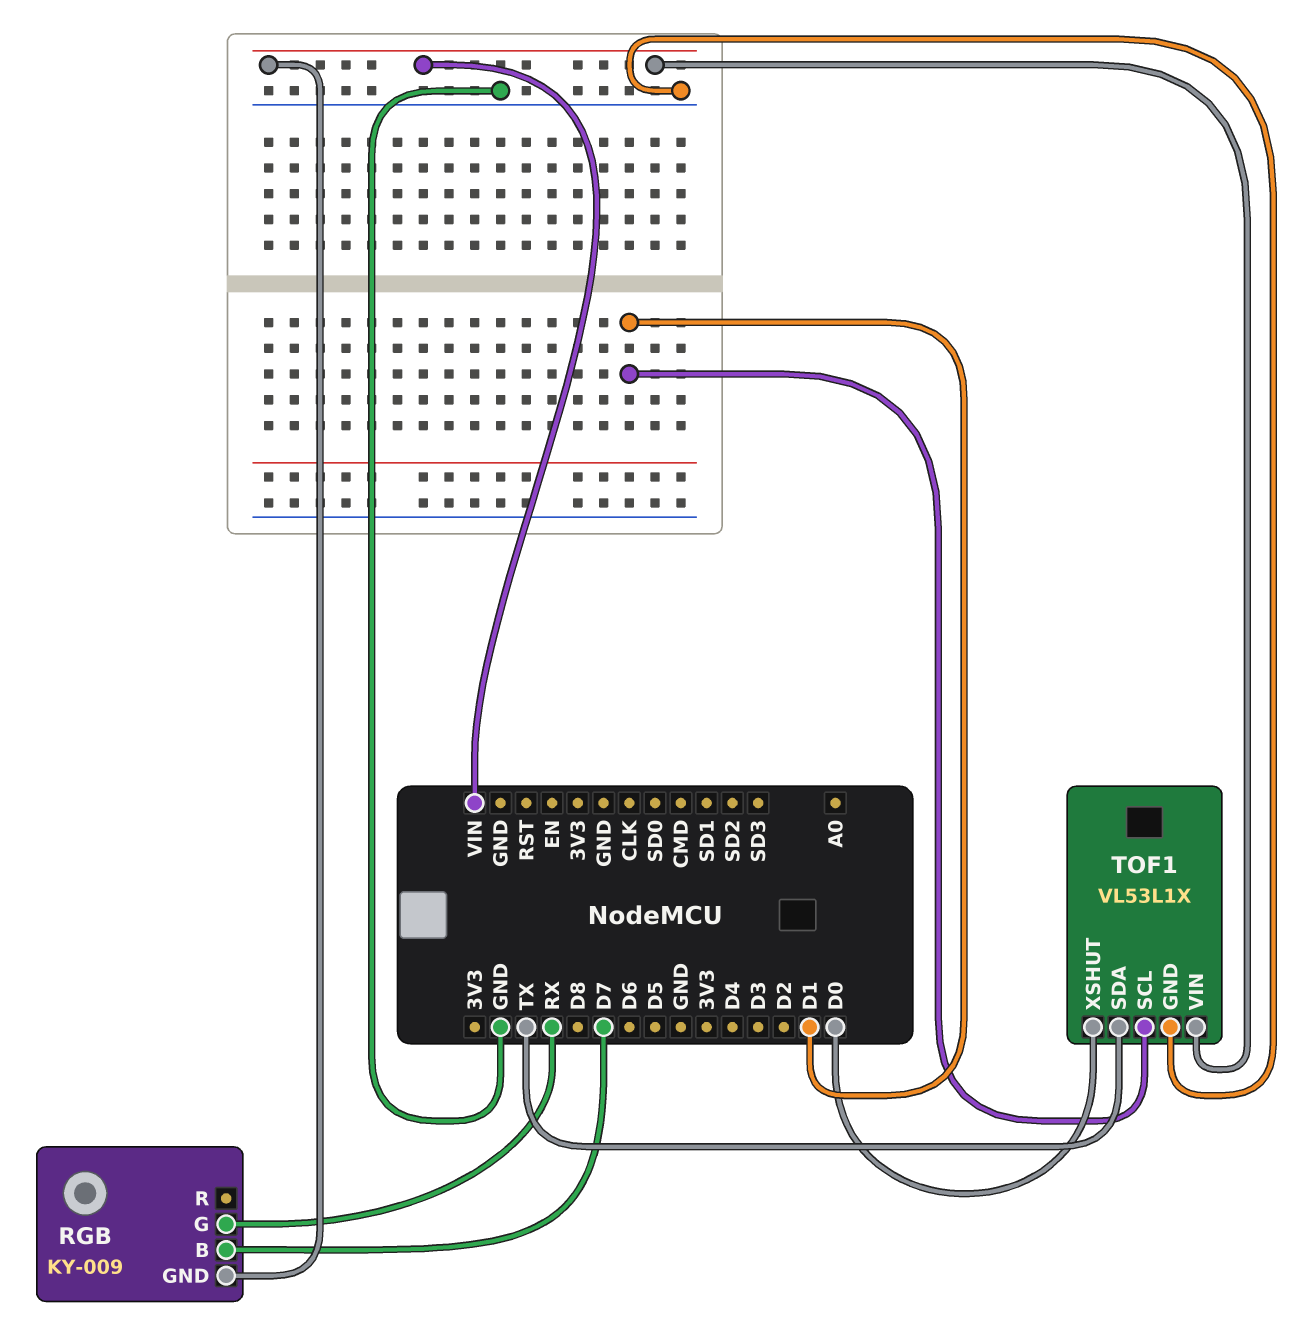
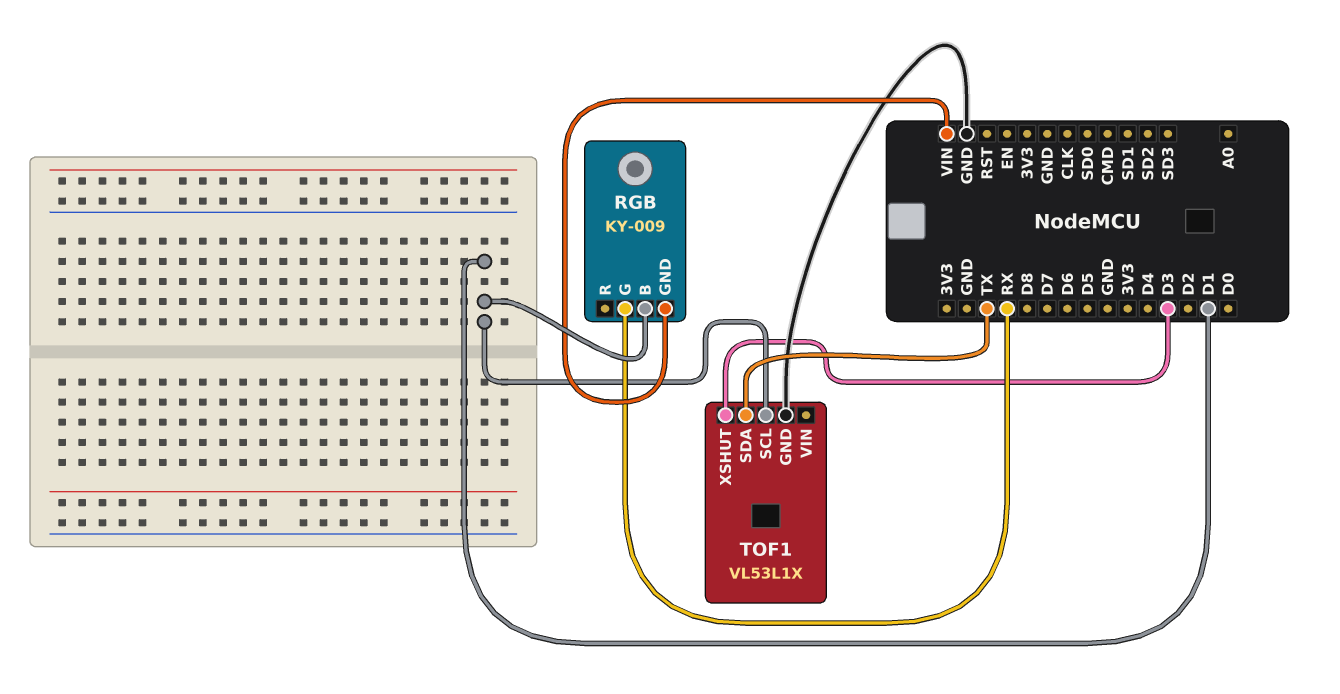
RGB pin B: D7 -> D1
TOF1 pin VIN: VIN -> none
TOF1 pin XSHUT: D0 -> D3

